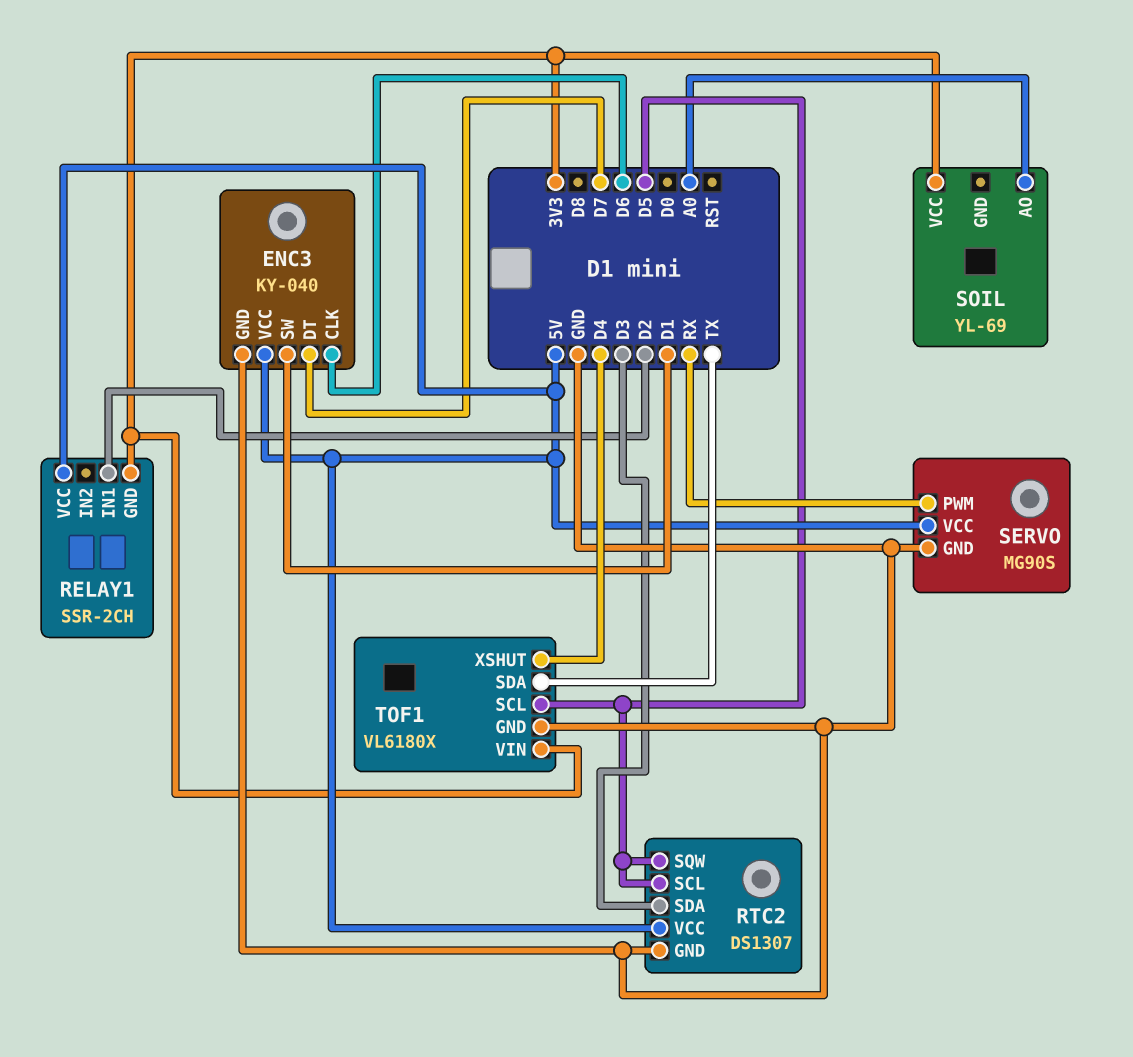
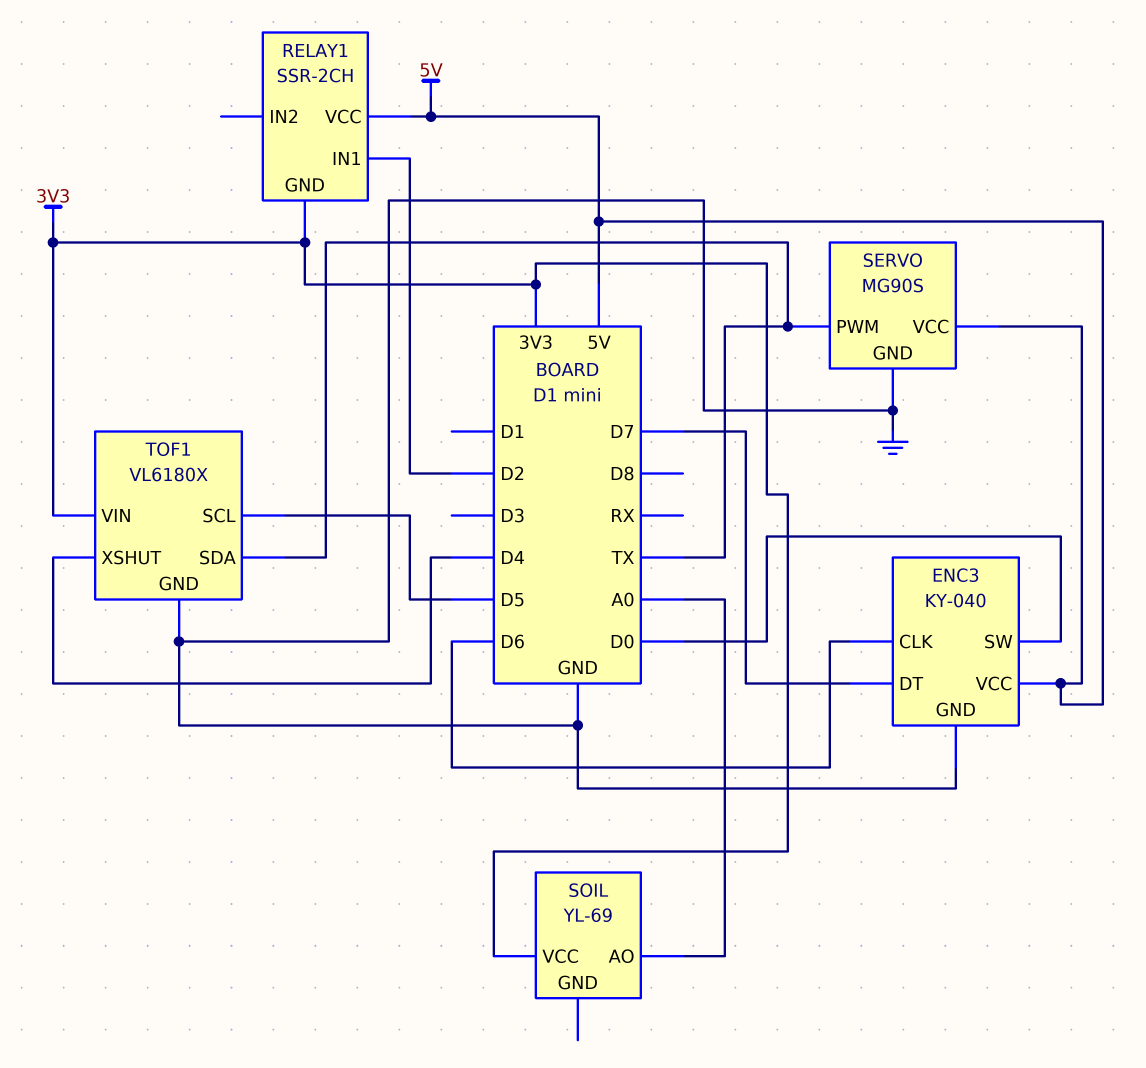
ENC3 pin SW: D1 -> D0
RTC2: DS1307 -> none
RTC2 pin GND: GND -> none
RTC2 pin SCL: D5 -> none
RTC2 pin SDA: D3 -> none
RTC2 pin SQW: D5 -> none
RTC2 pin VCC: 5V -> none
SERVO pin PWM: RX -> TX

